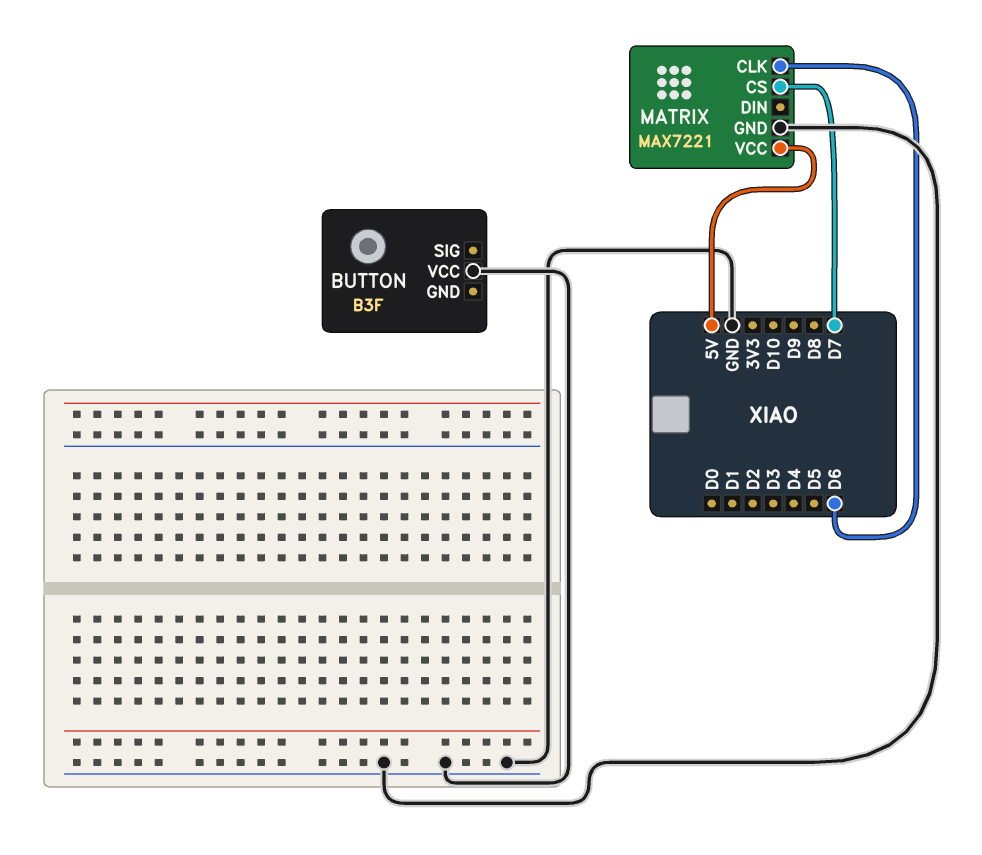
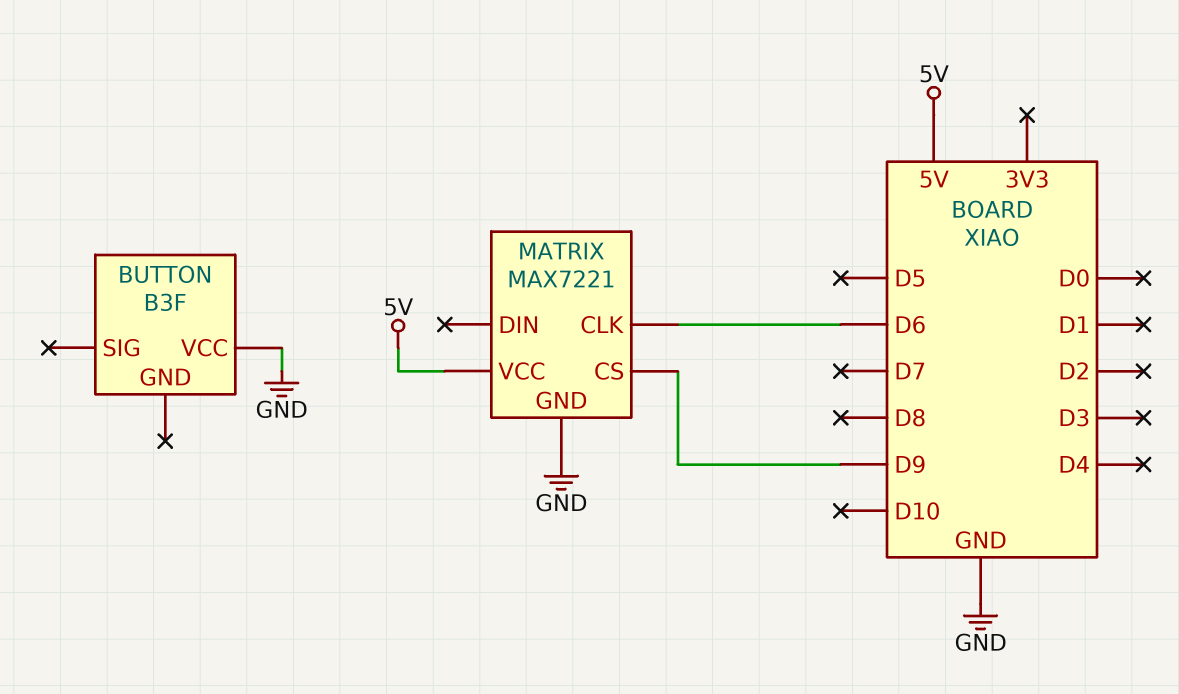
MATRIX pin CS: D7 -> D9

